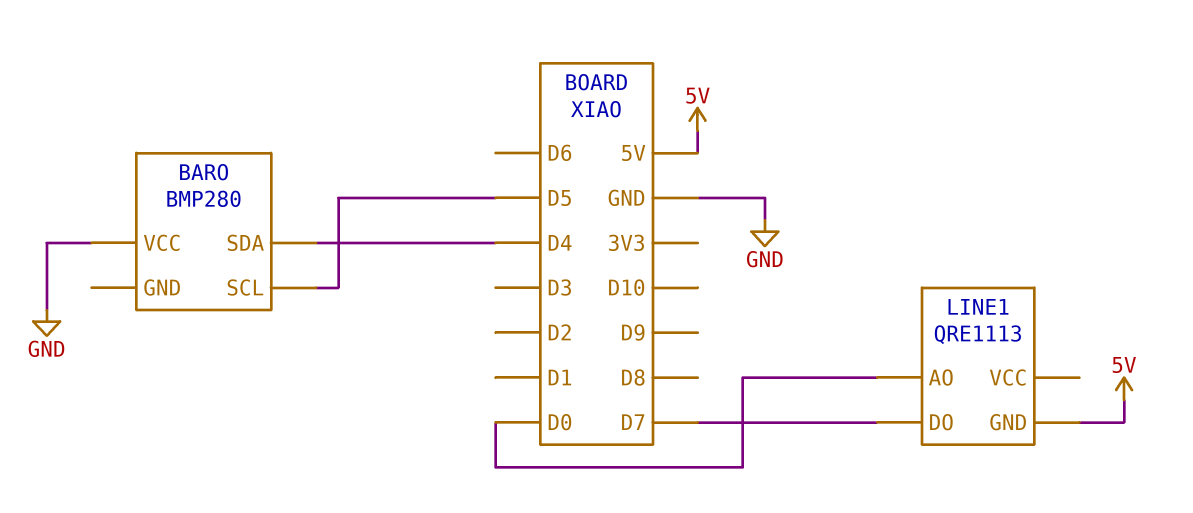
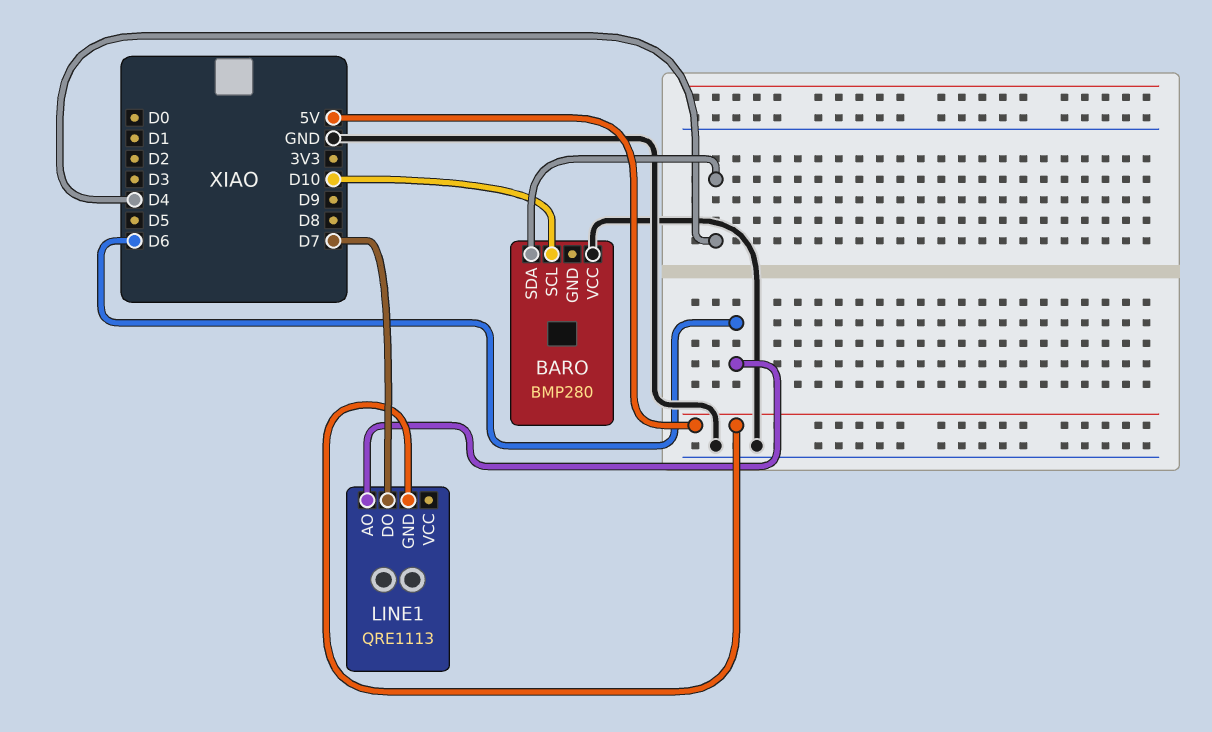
BARO pin SCL: D5 -> D10
LINE1 pin AO: D0 -> D6

